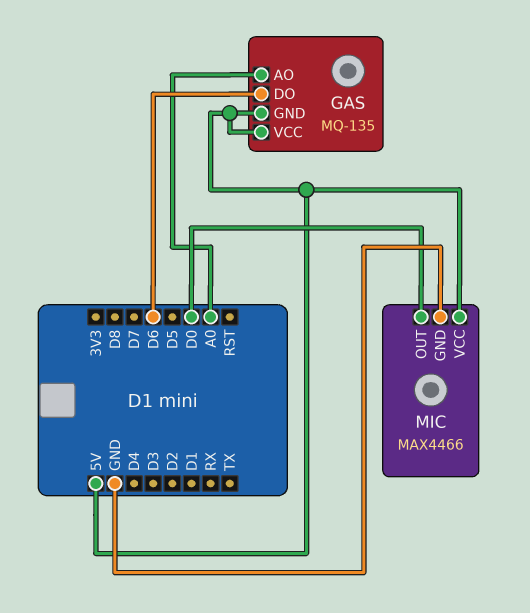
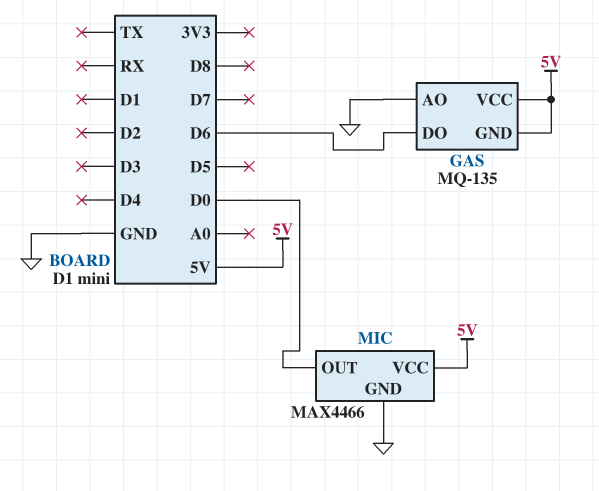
GAS pin AO: A0 -> GND

